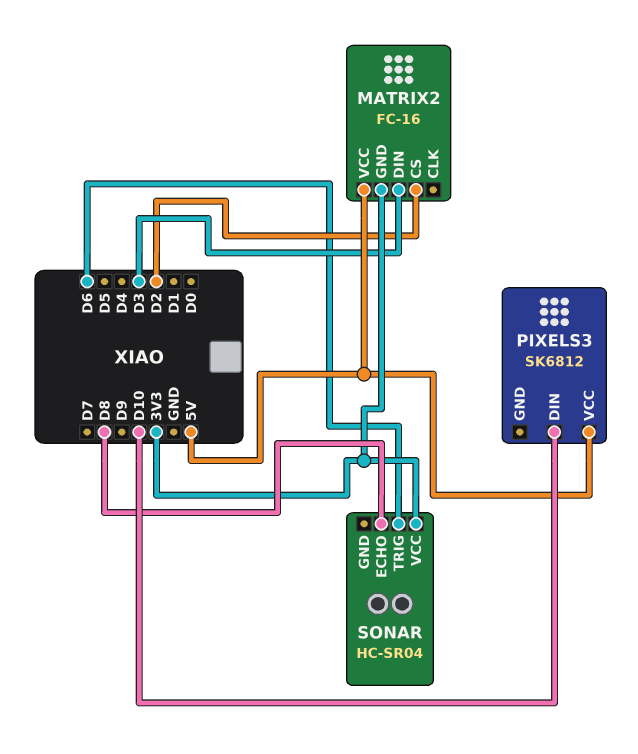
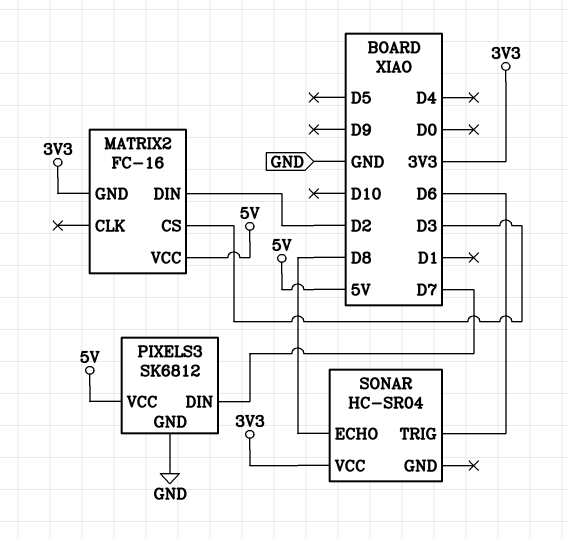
MATRIX2 pin CS: D2 -> D3
MATRIX2 pin DIN: D3 -> D2
PIXELS3 pin DIN: D10 -> D7
PIXELS3 pin GND: none -> GND

